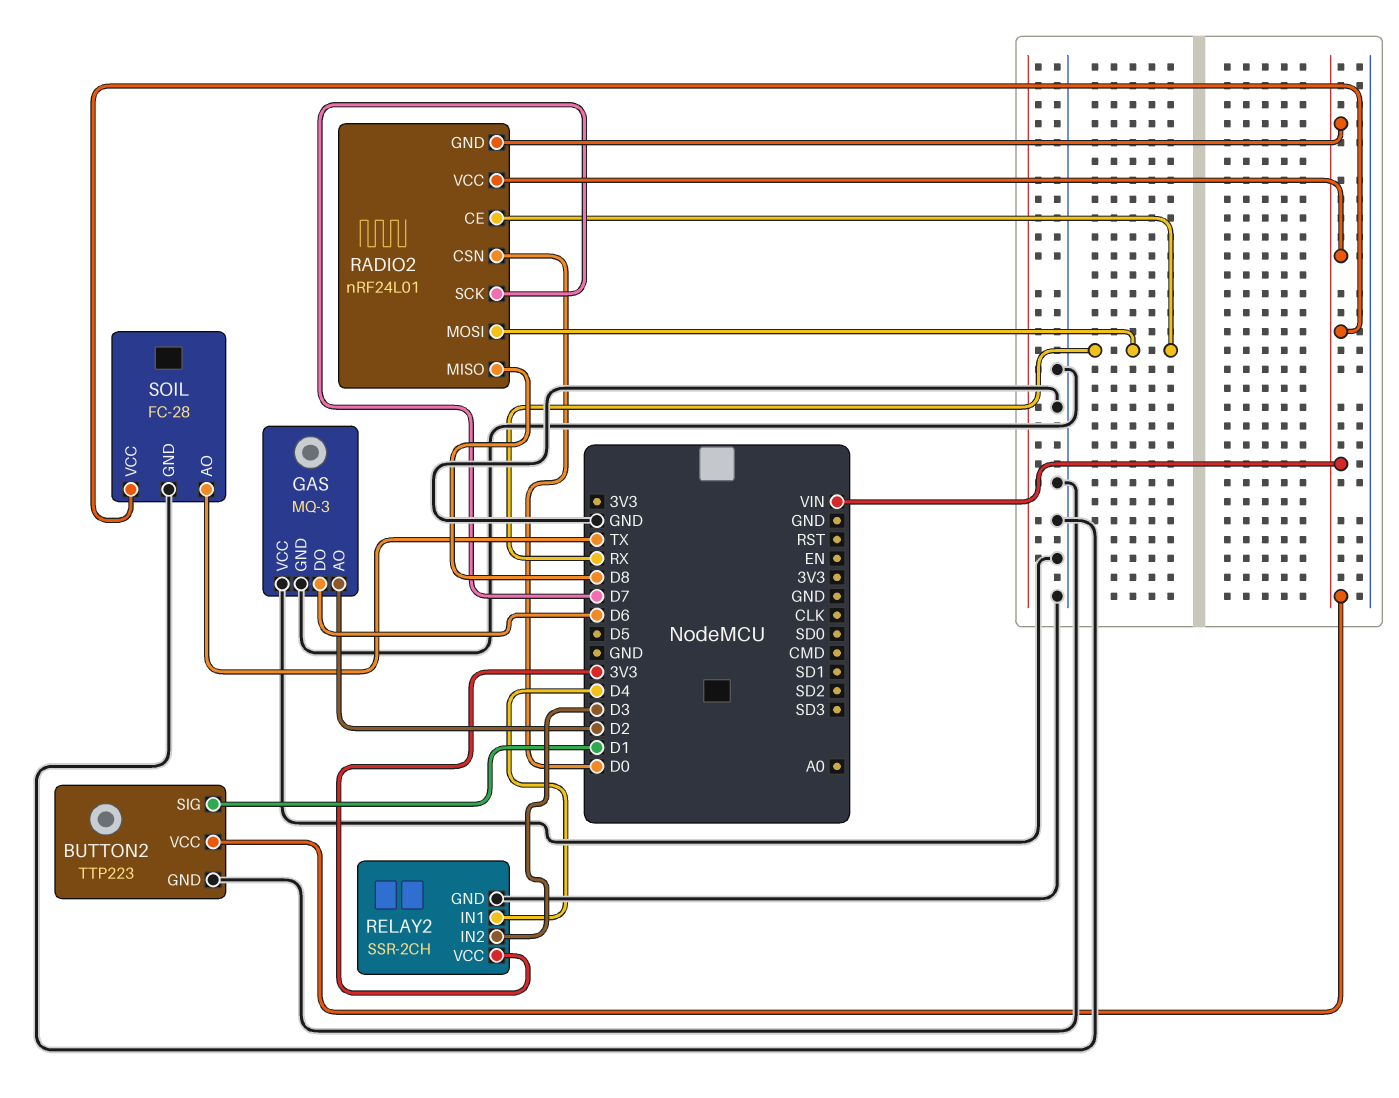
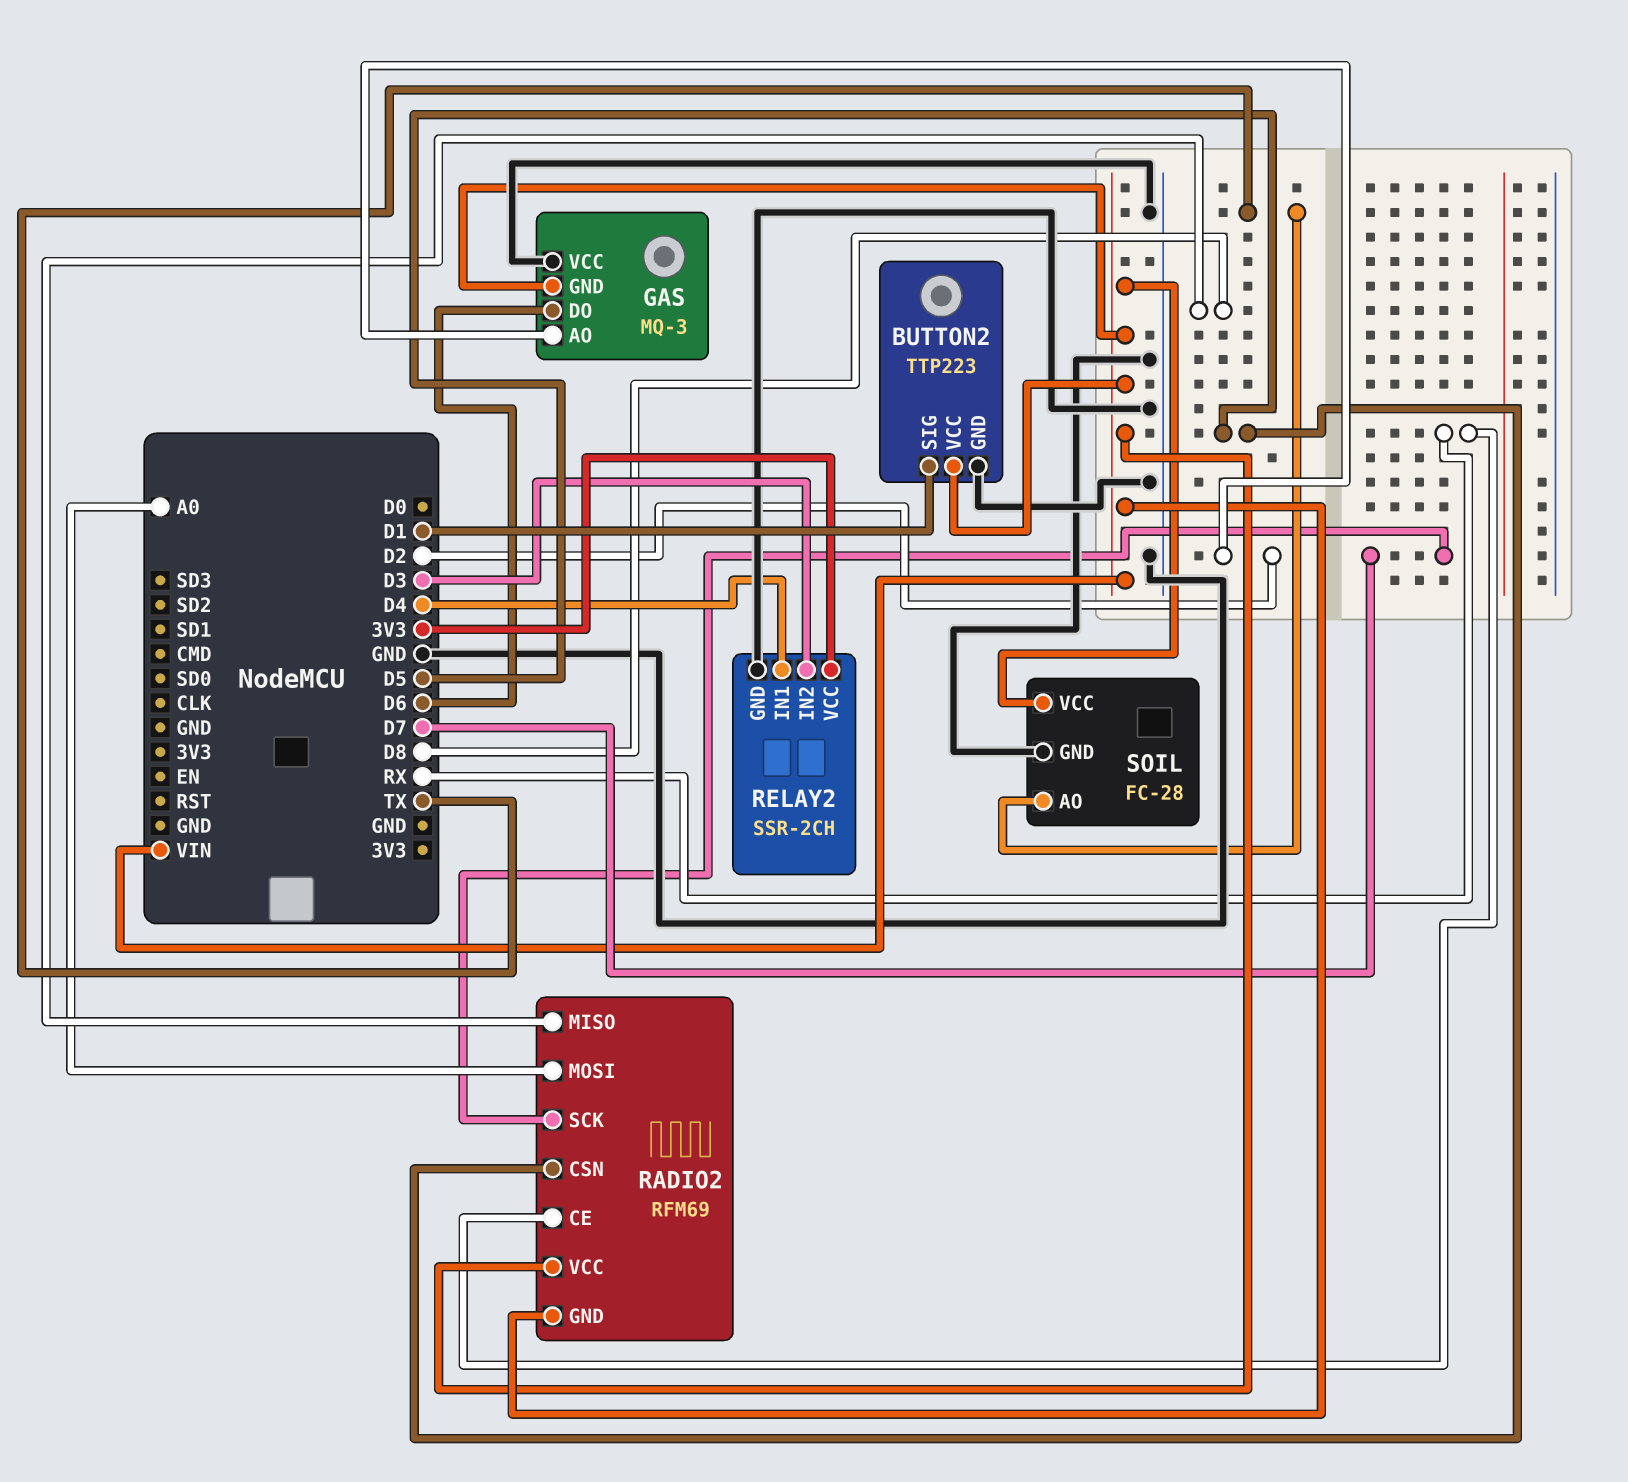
GAS pin GND: GND -> VIN
RADIO2: nRF24L01 -> RFM69
RADIO2 pin CSN: D0 -> D5
RADIO2 pin MOSI: RX -> A0

